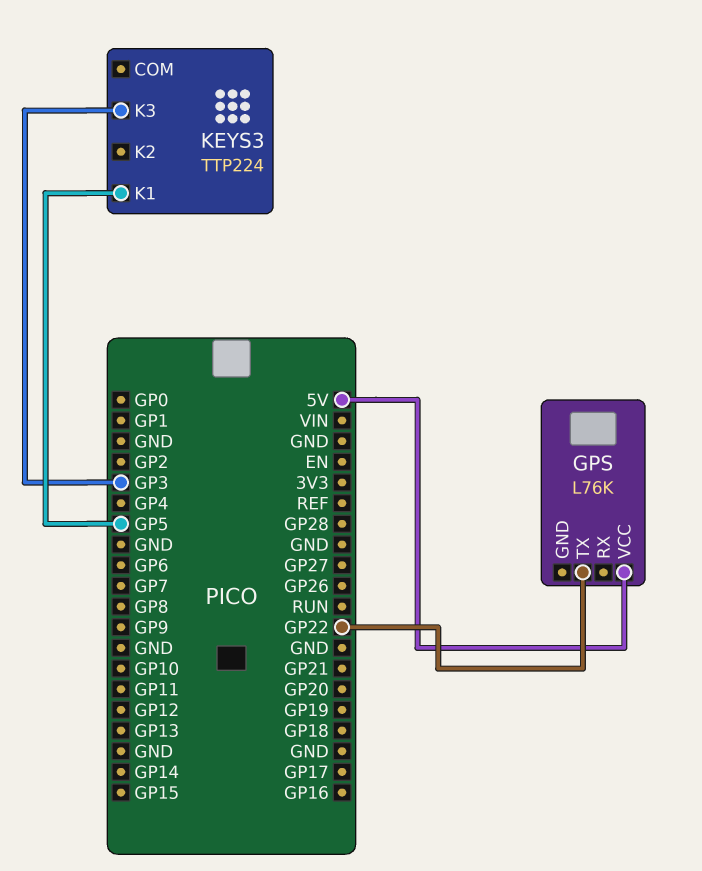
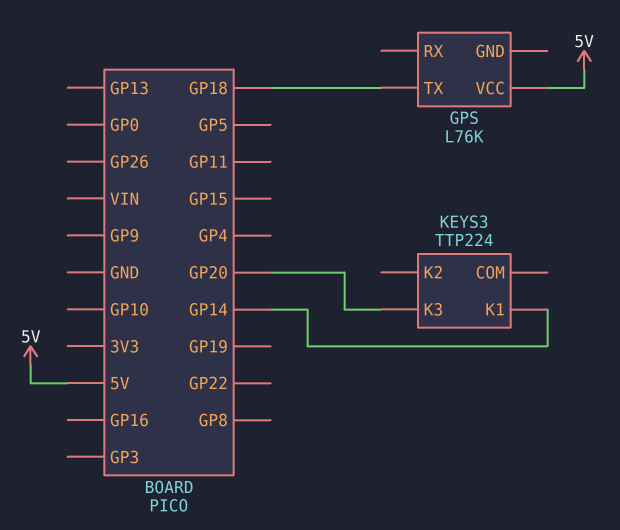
GPS pin TX: GP22 -> GP18
KEYS3 pin K1: GP5 -> GP14
KEYS3 pin K3: GP3 -> GP20

